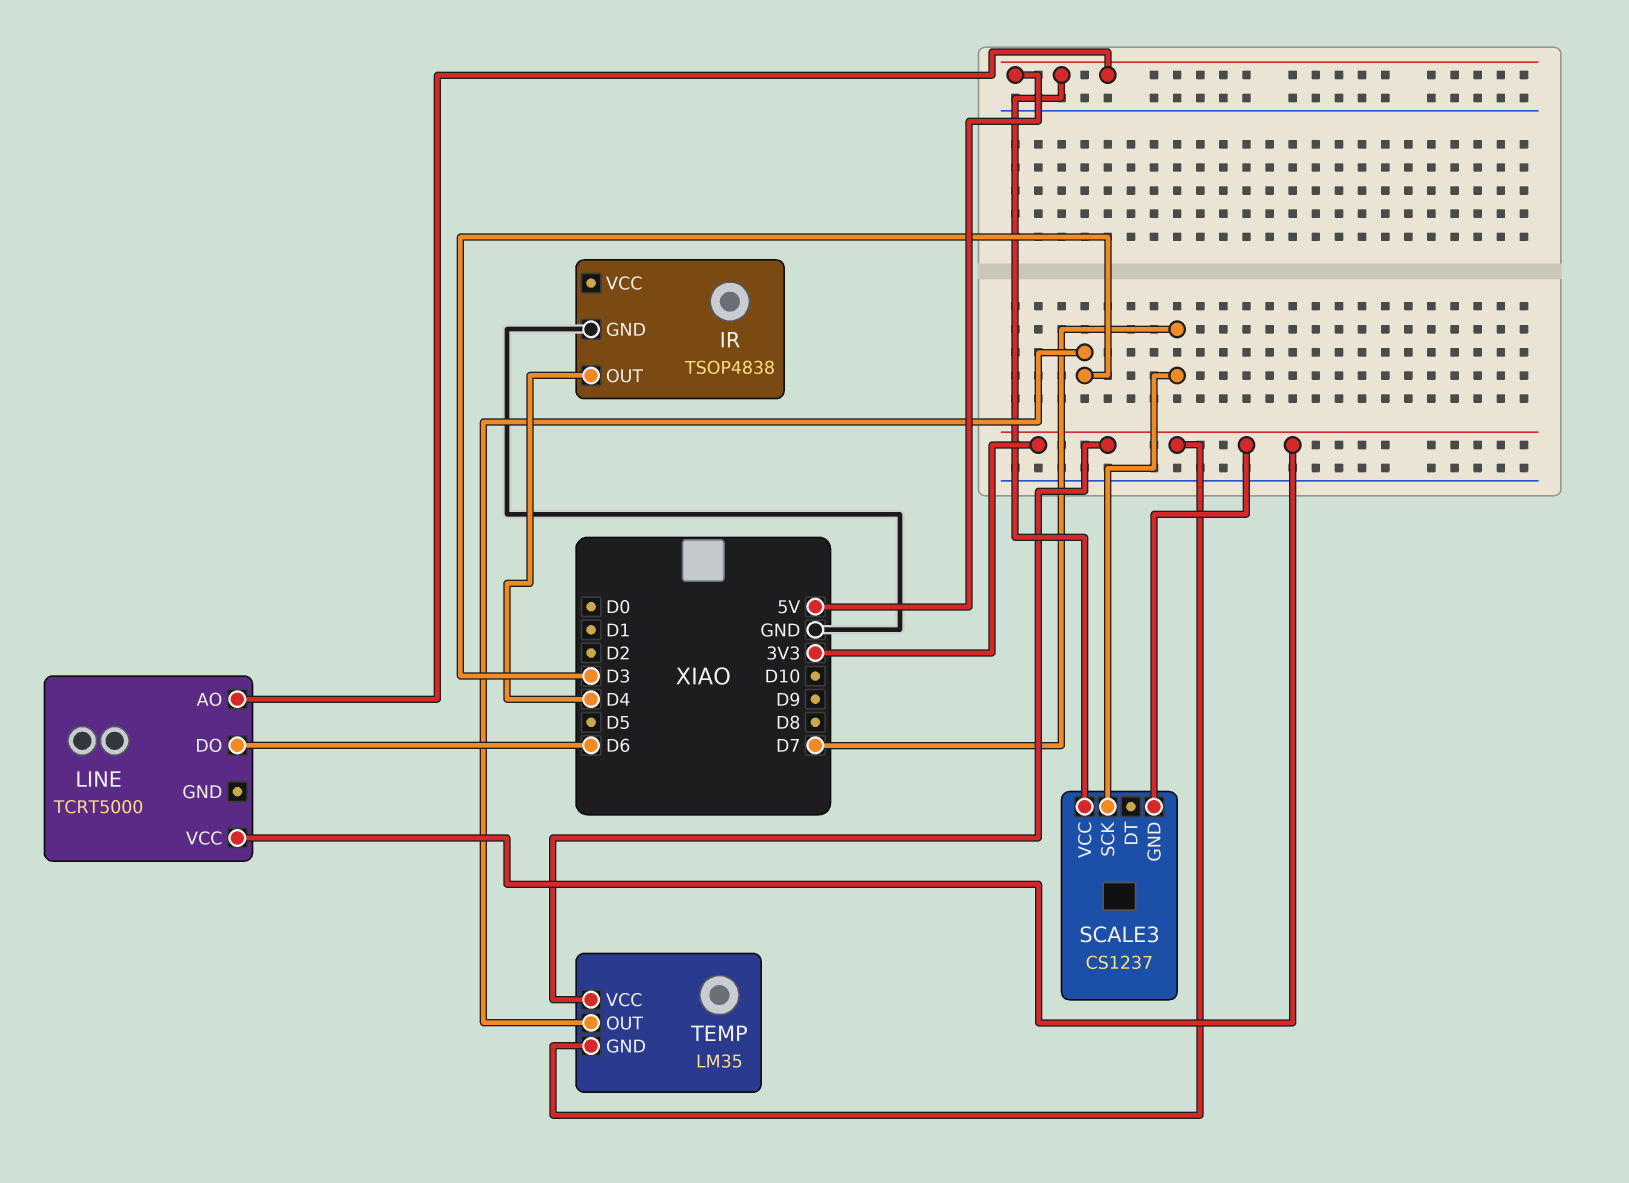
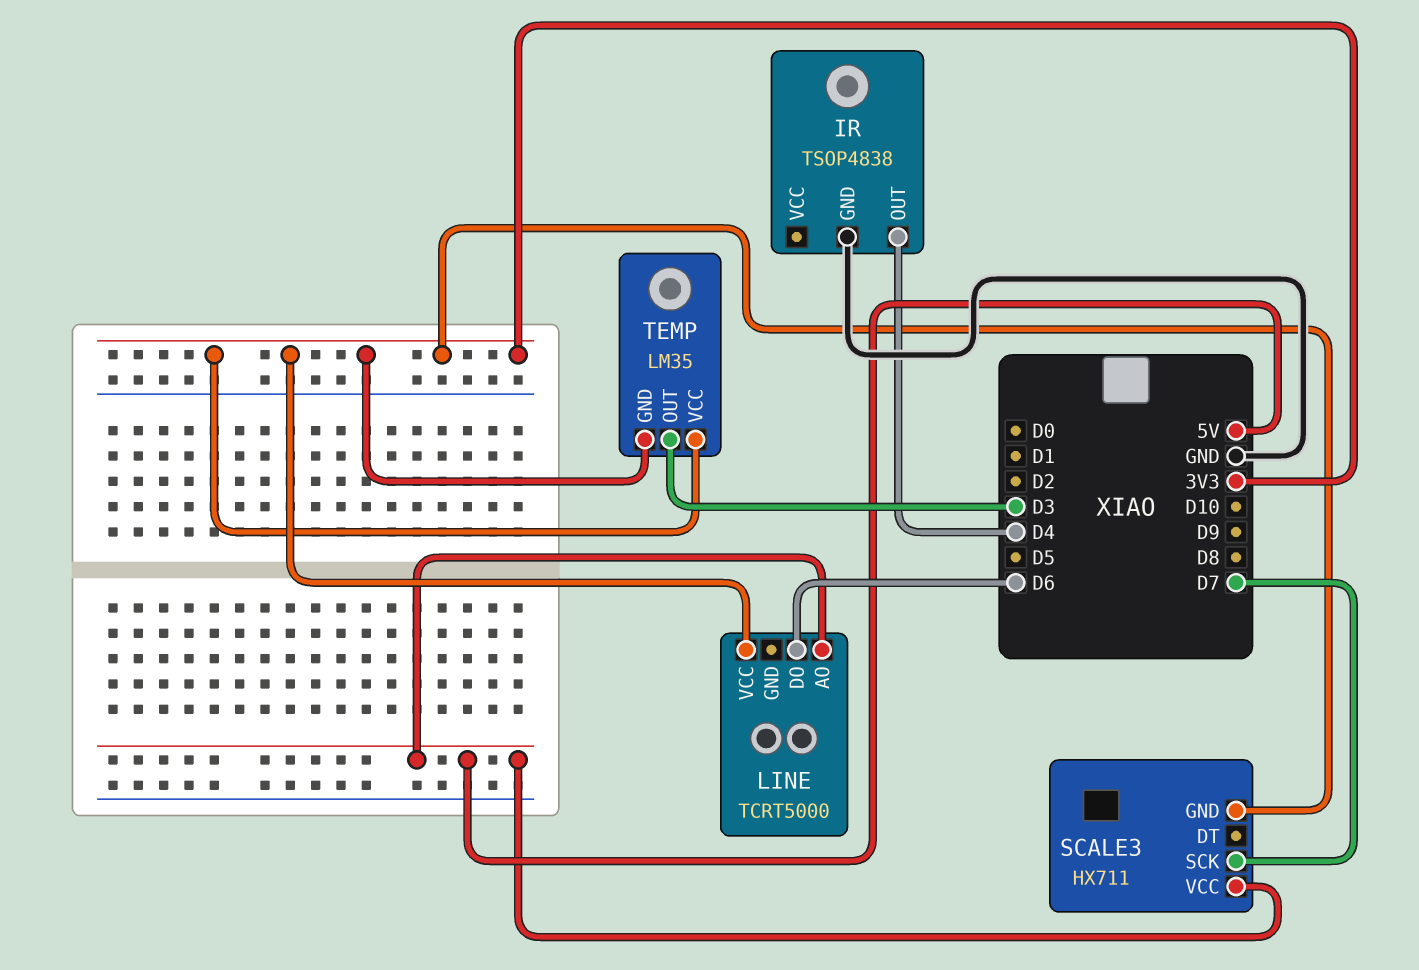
SCALE3: CS1237 -> HX711

